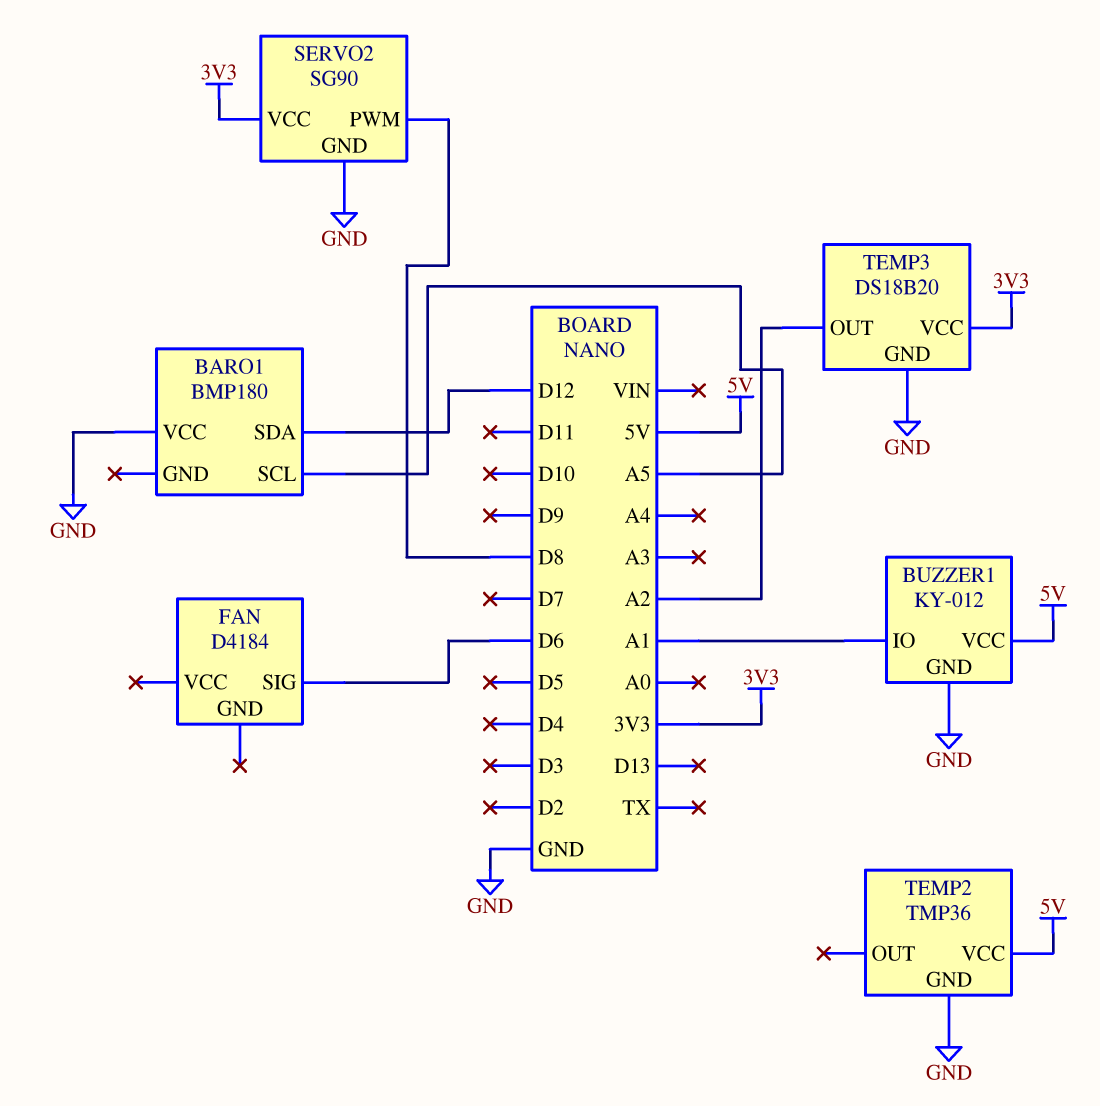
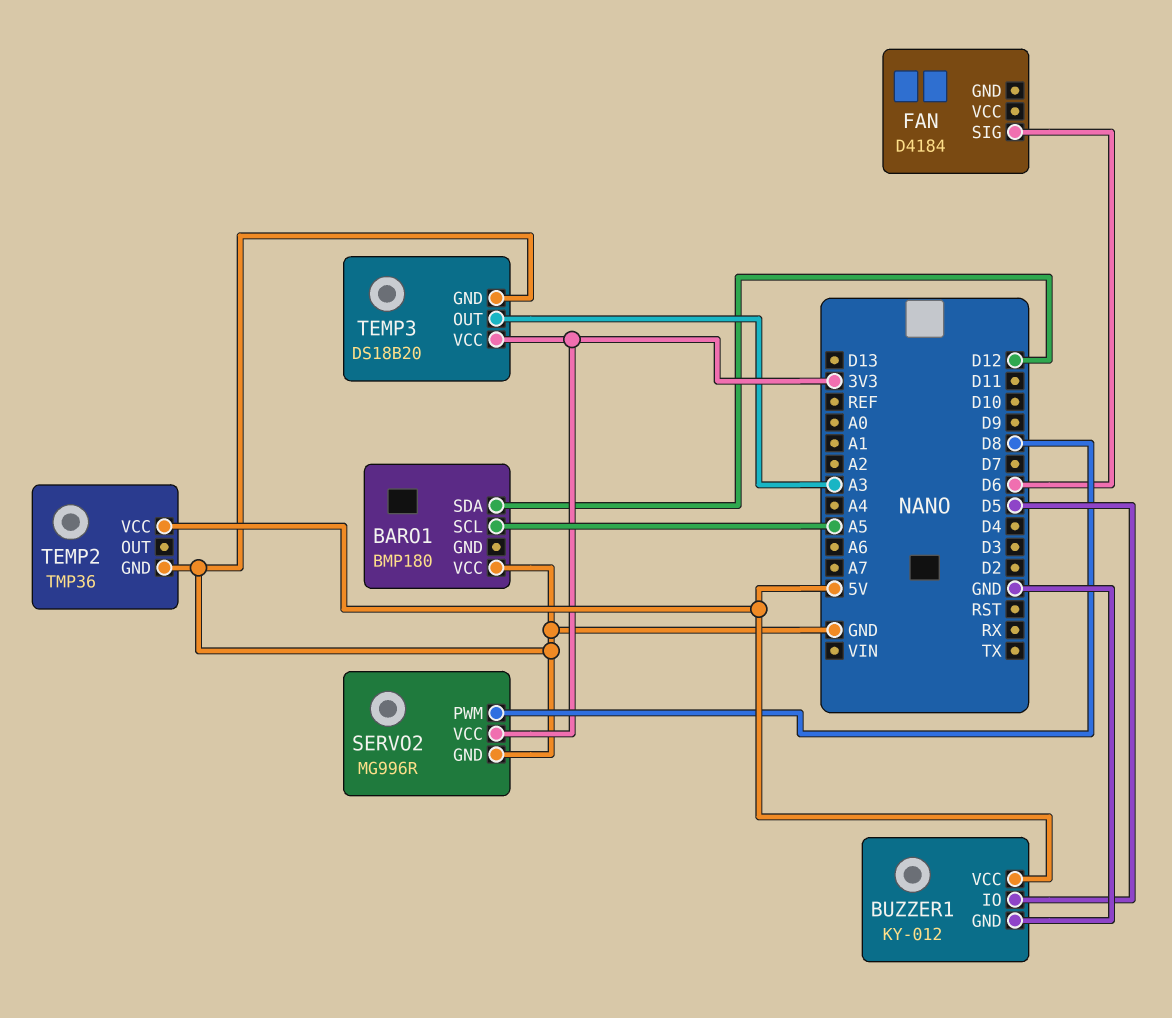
BUZZER1 pin IO: A1 -> D5
SERVO2: SG90 -> MG996R
TEMP3 pin OUT: A2 -> A3

